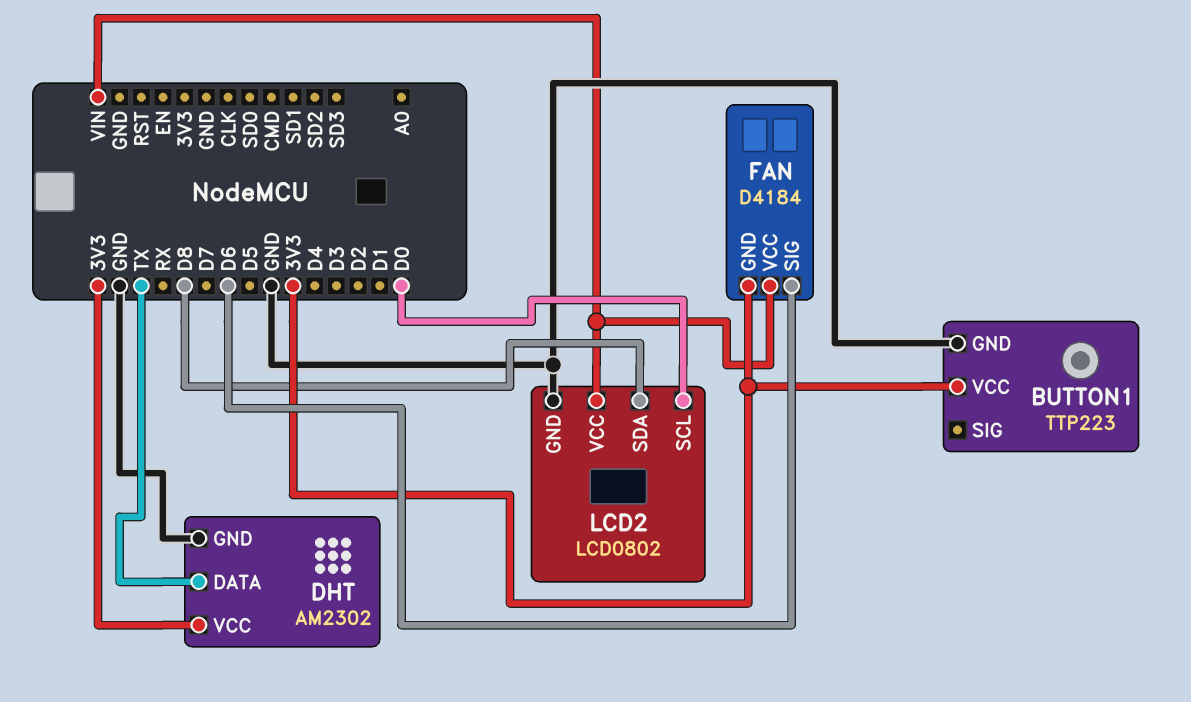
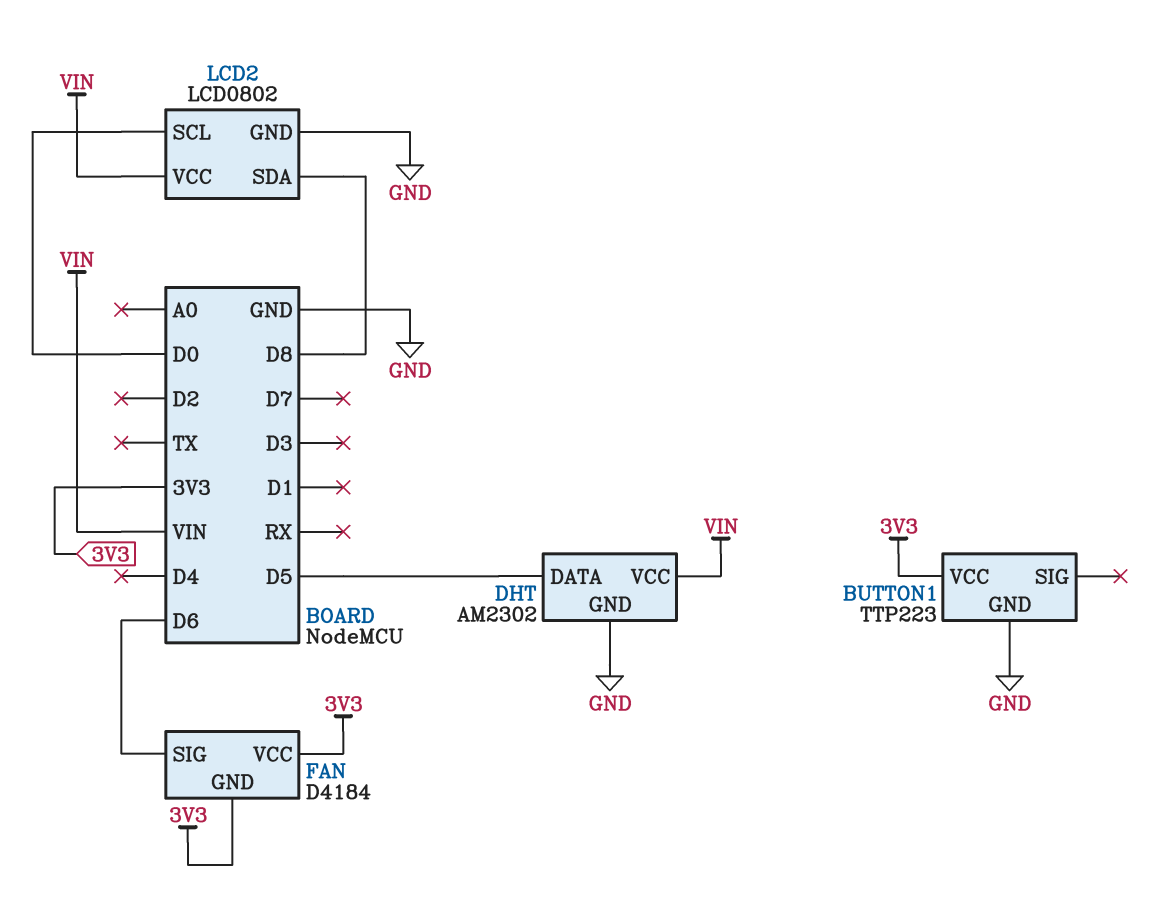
DHT pin DATA: TX -> D5
DHT pin VCC: 3V3 -> VIN
FAN pin VCC: VIN -> 3V3

